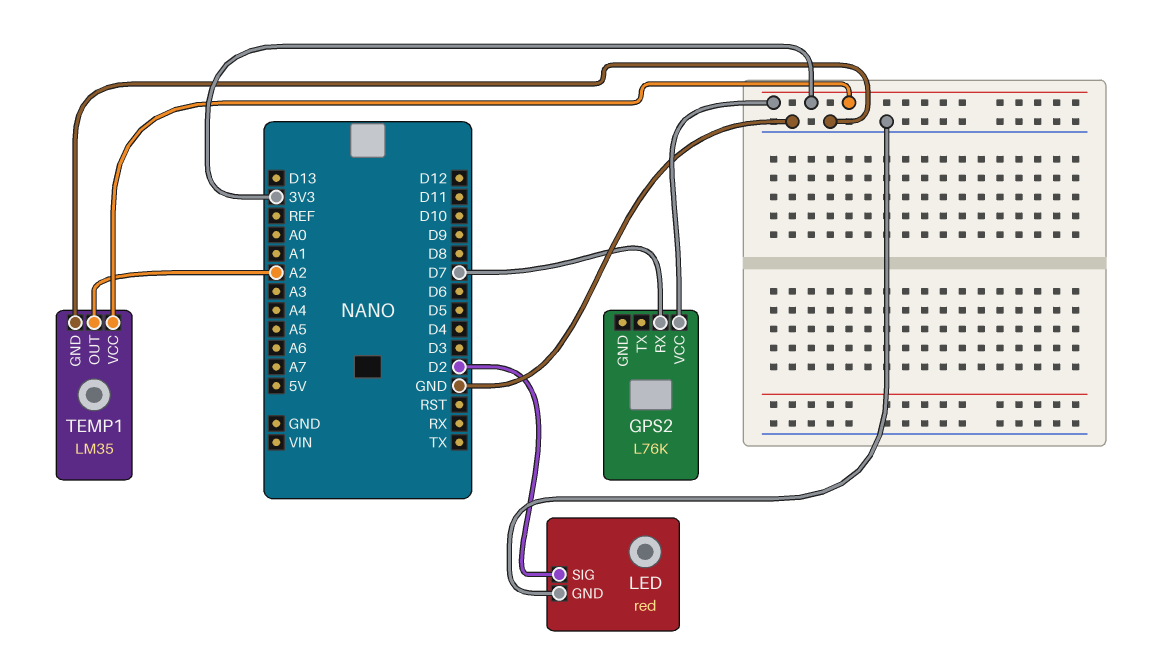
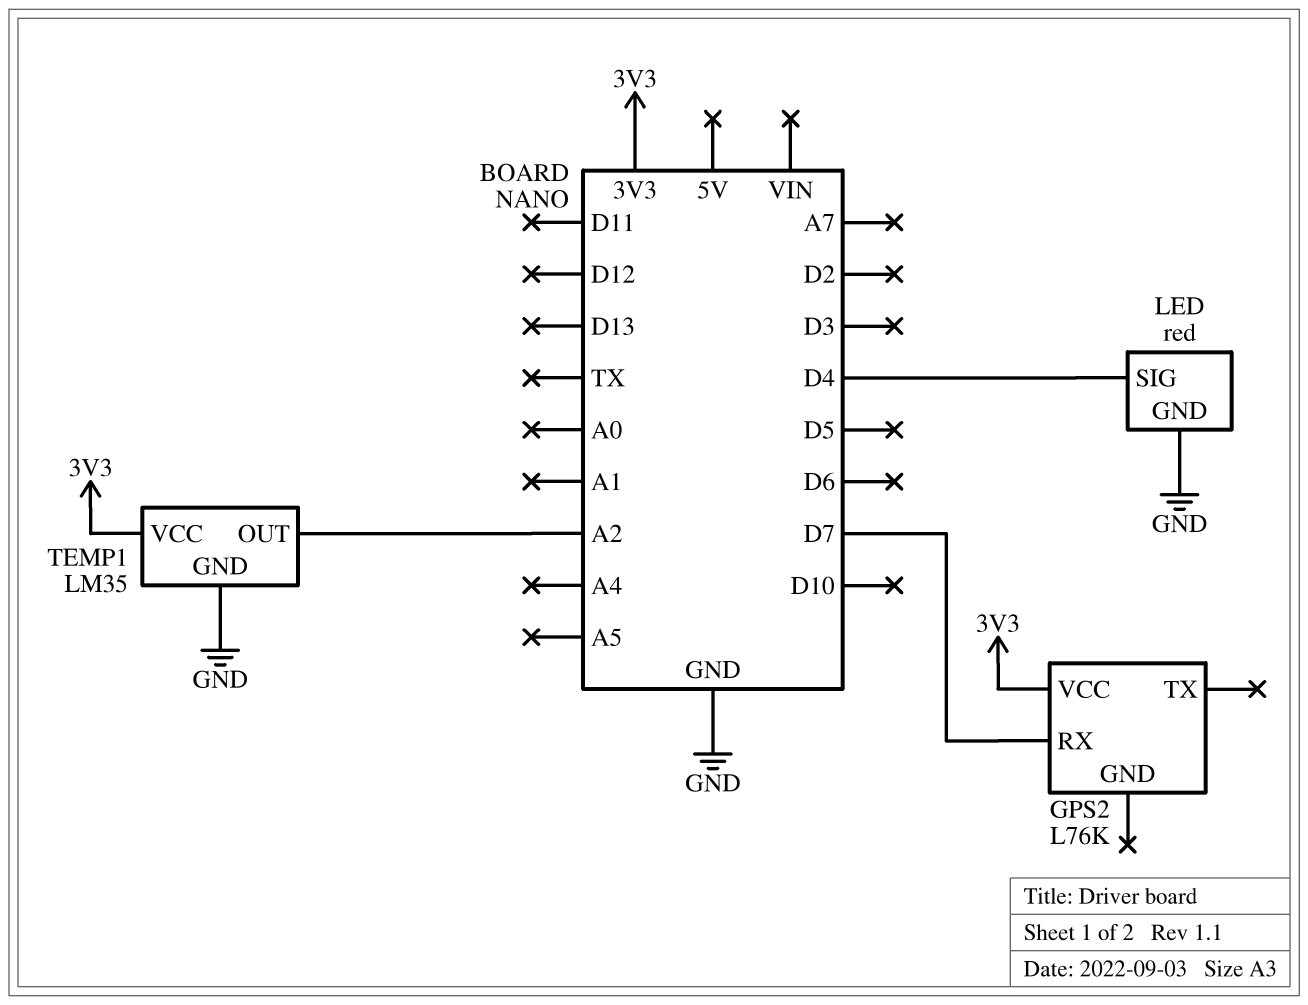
LED pin SIG: D2 -> D4

